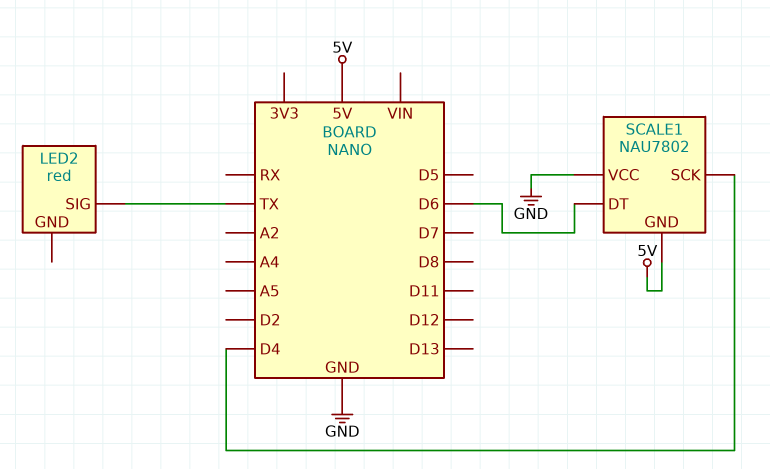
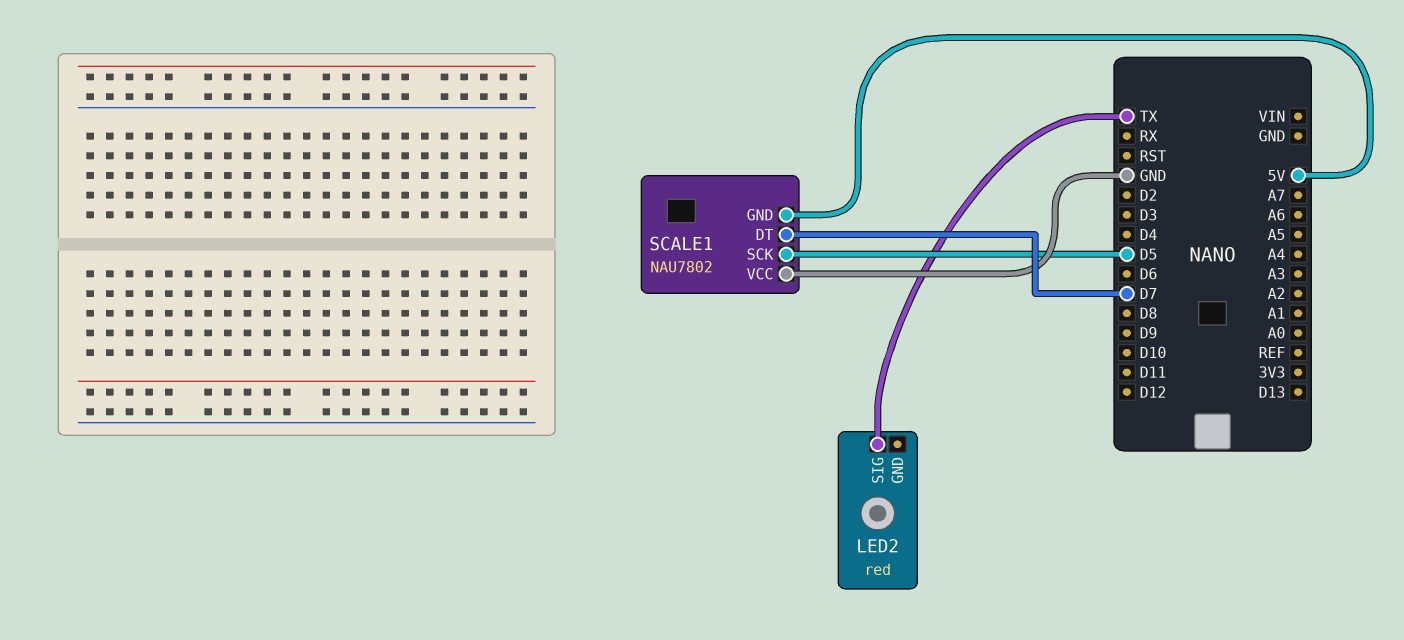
SCALE1 pin DT: D6 -> D7
SCALE1 pin SCK: D4 -> D5

